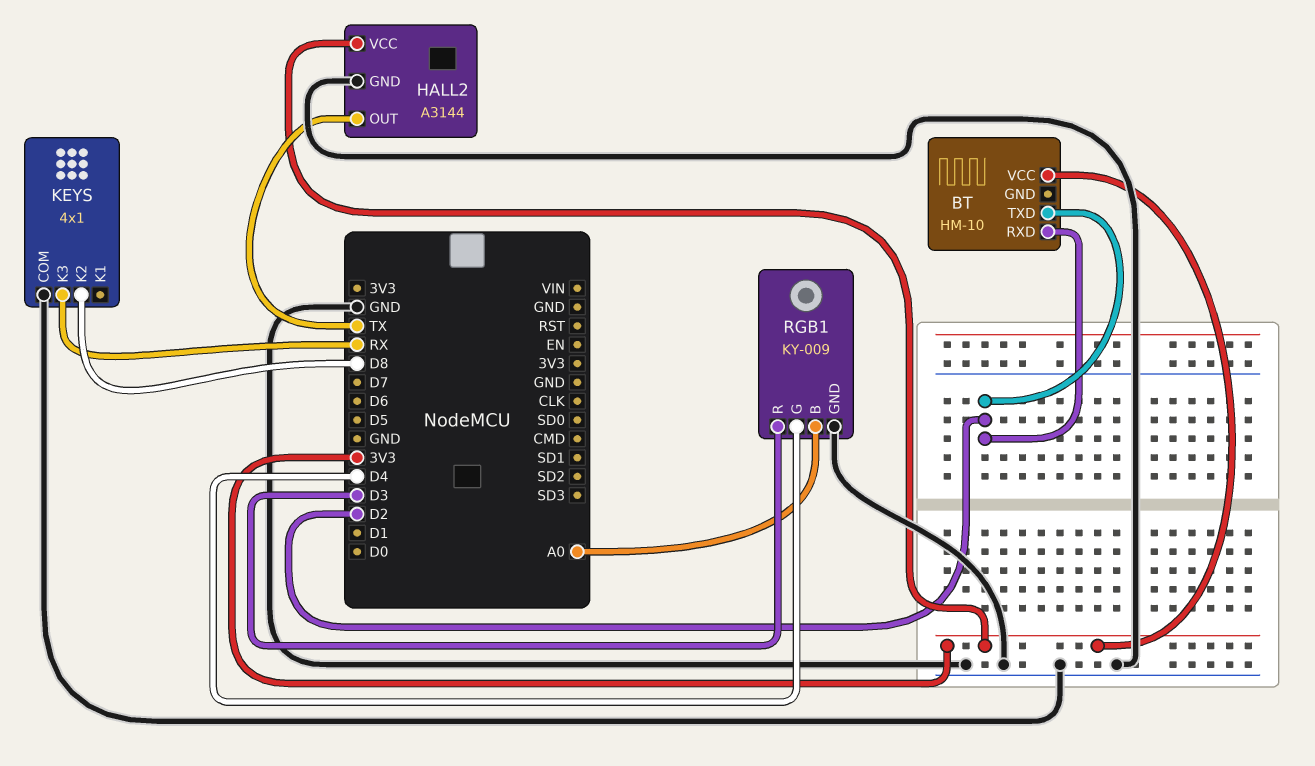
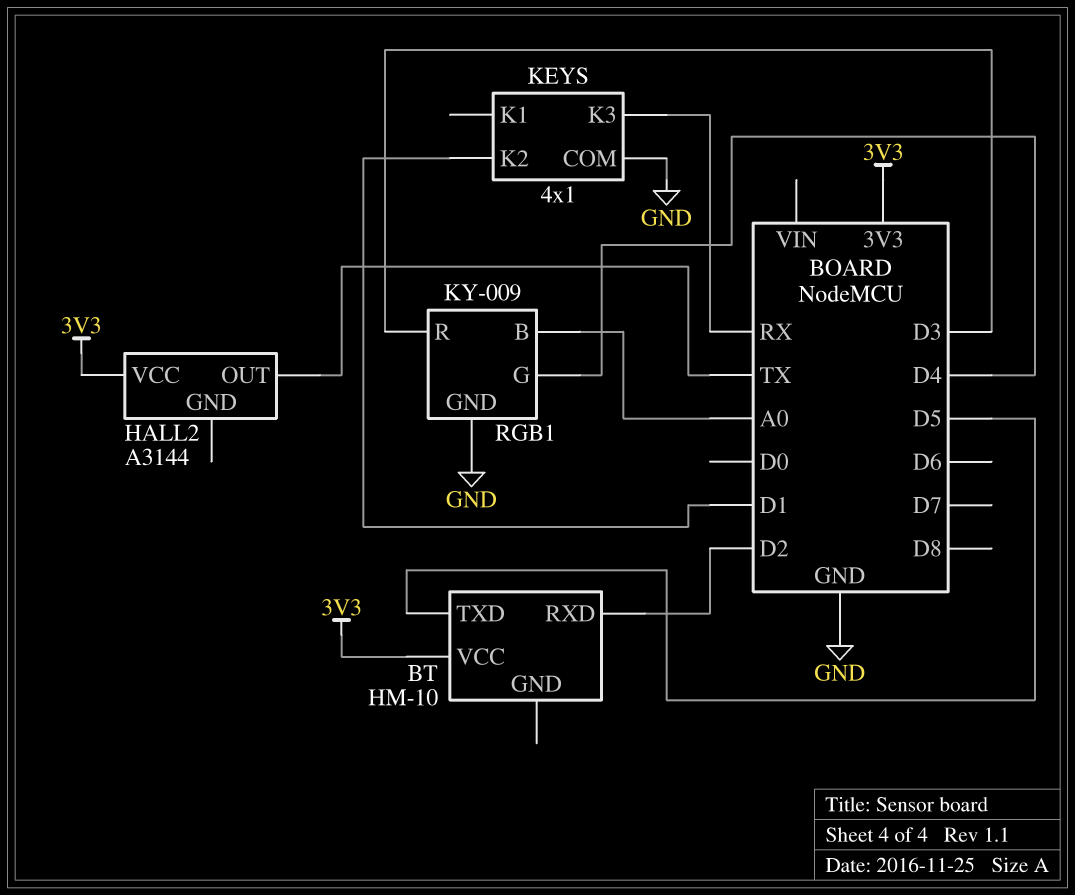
BT pin TXD: D2 -> D5
HALL2 pin GND: GND -> none
KEYS pin K2: D8 -> D1

